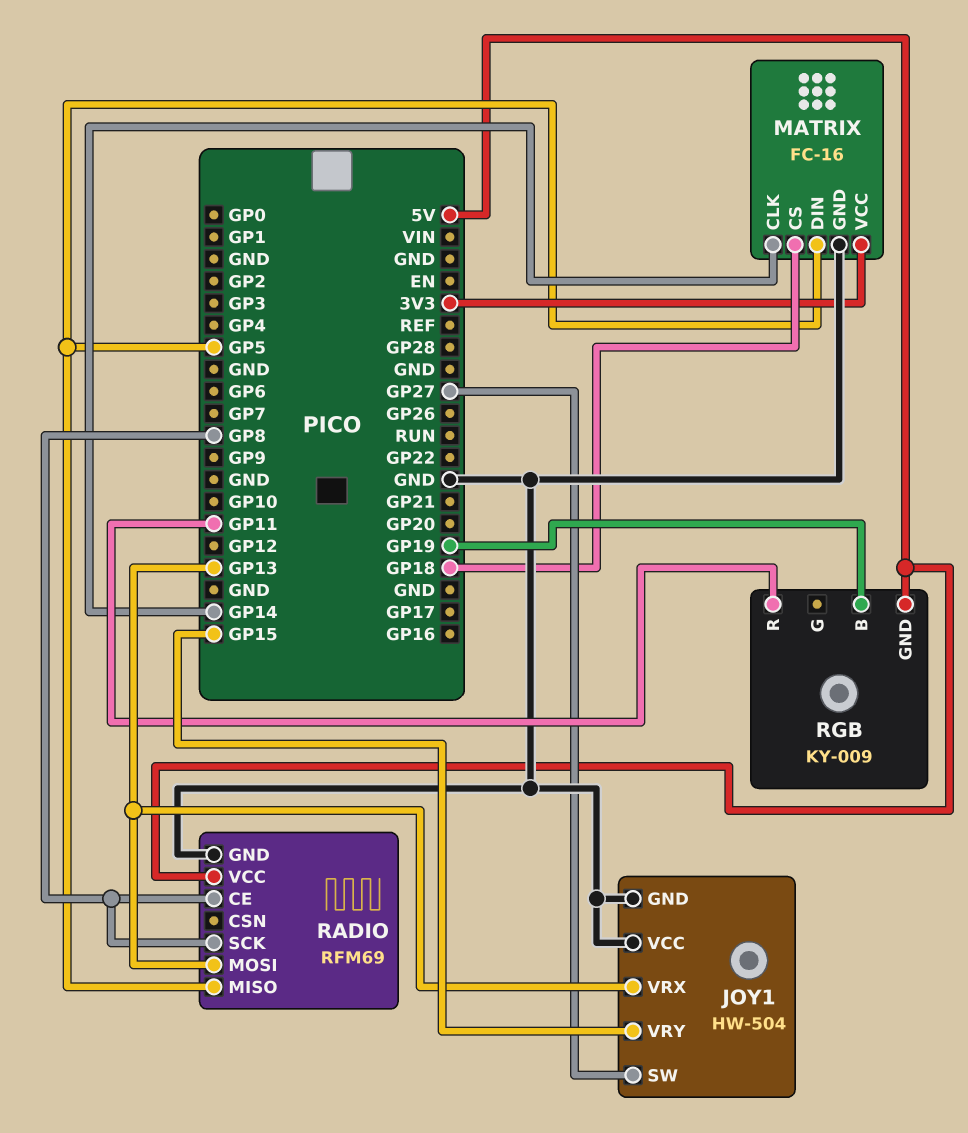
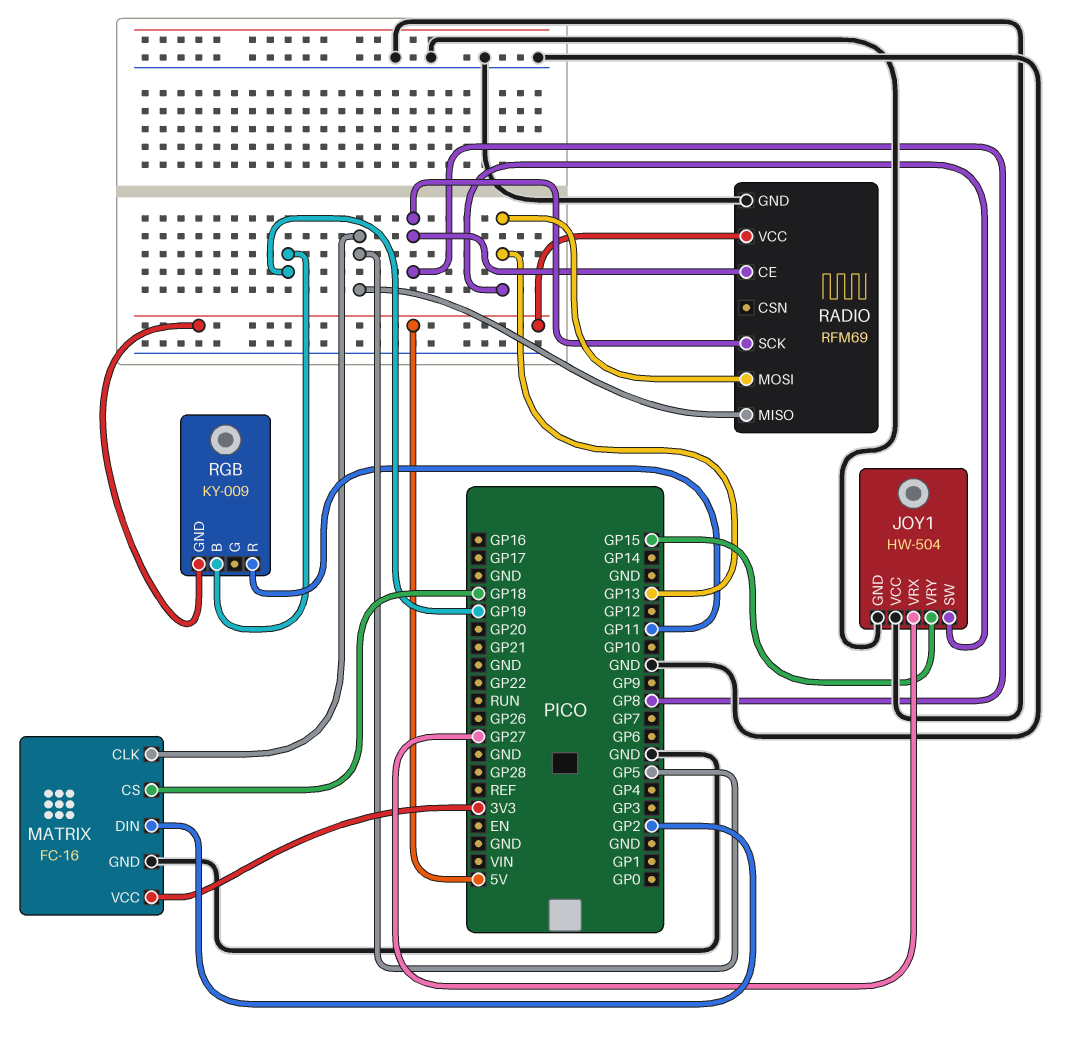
JOY1 pin SW: GP27 -> GP13
JOY1 pin VRX: GP13 -> GP27
MATRIX pin CLK: GP14 -> GP5
MATRIX pin DIN: GP5 -> GP2

